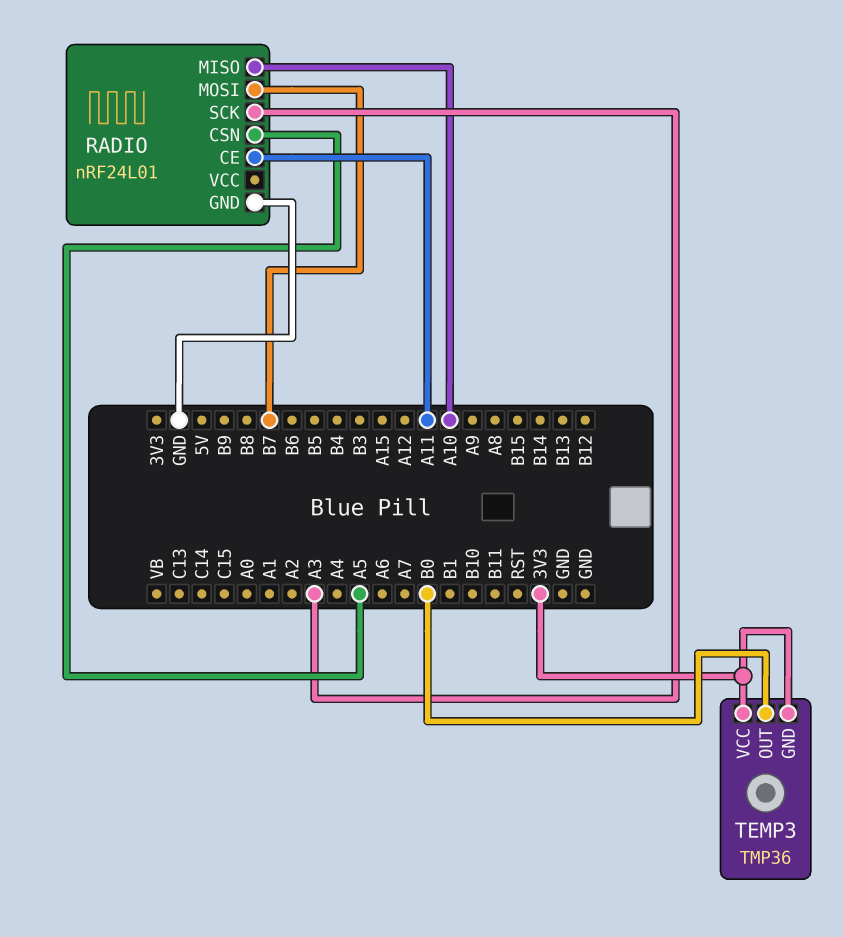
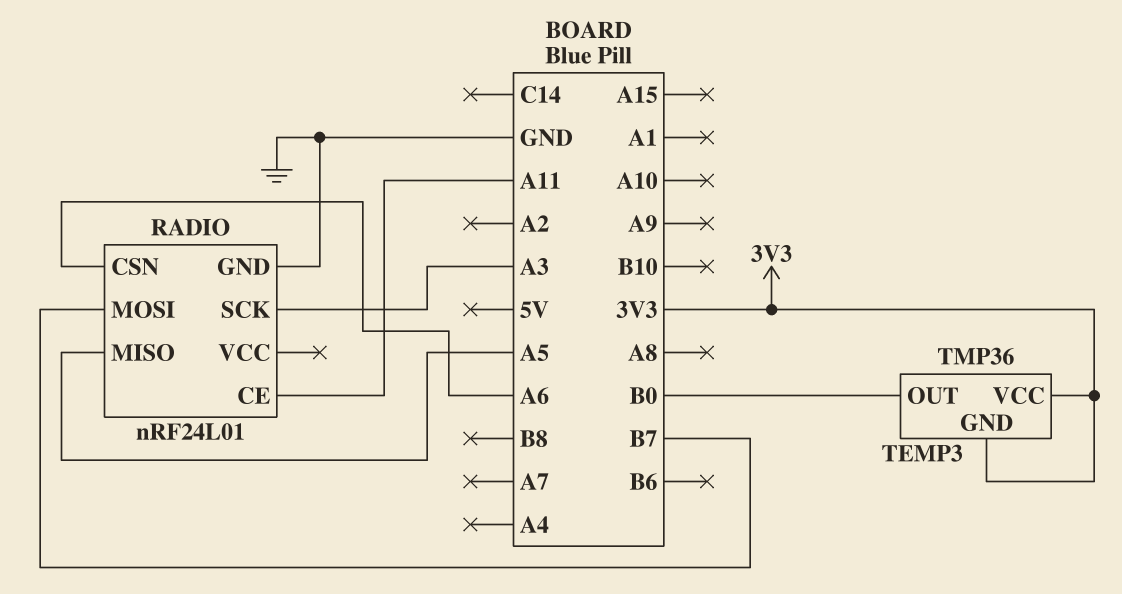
RADIO pin CSN: A5 -> A6
RADIO pin MISO: A10 -> A5

